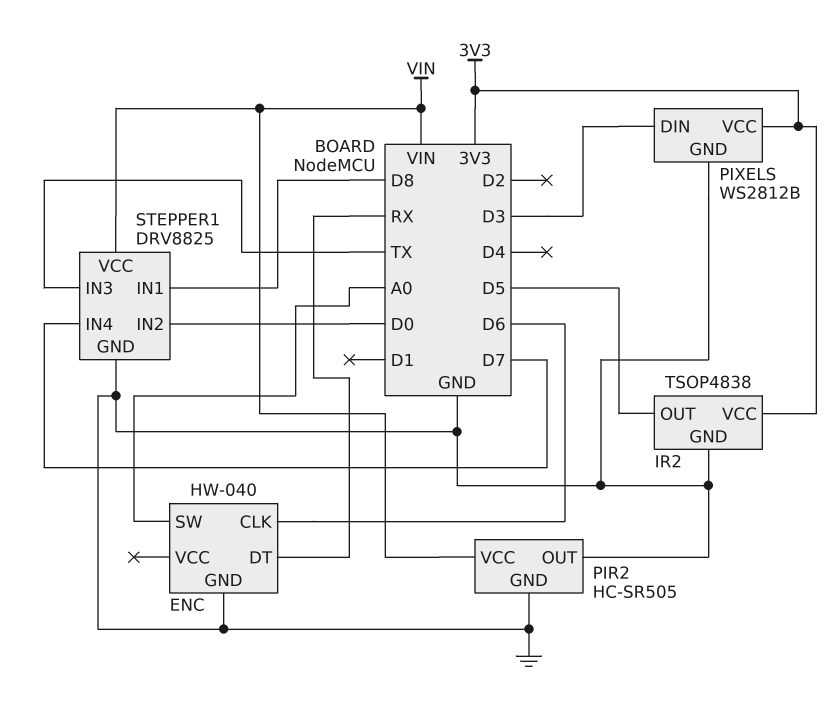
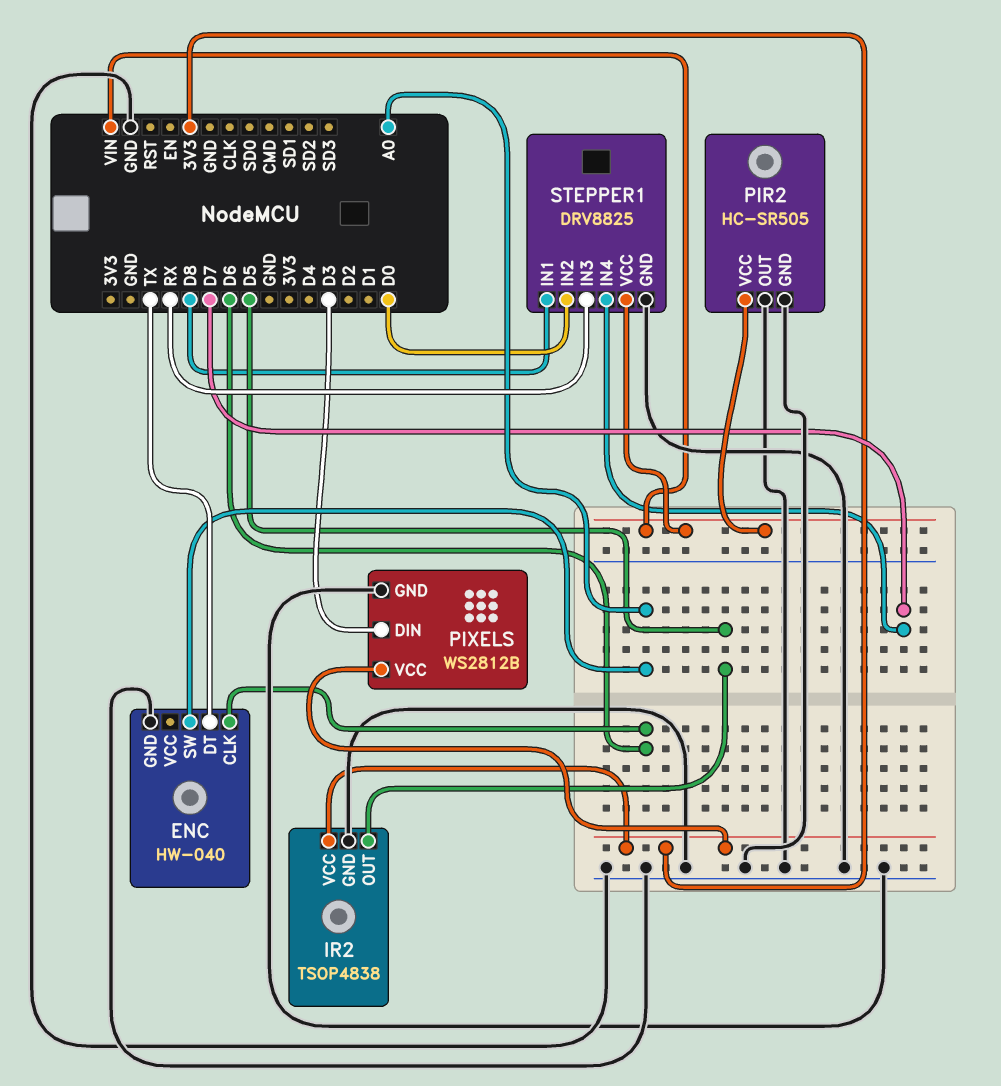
ENC pin DT: RX -> TX
STEPPER1 pin IN3: TX -> RX

